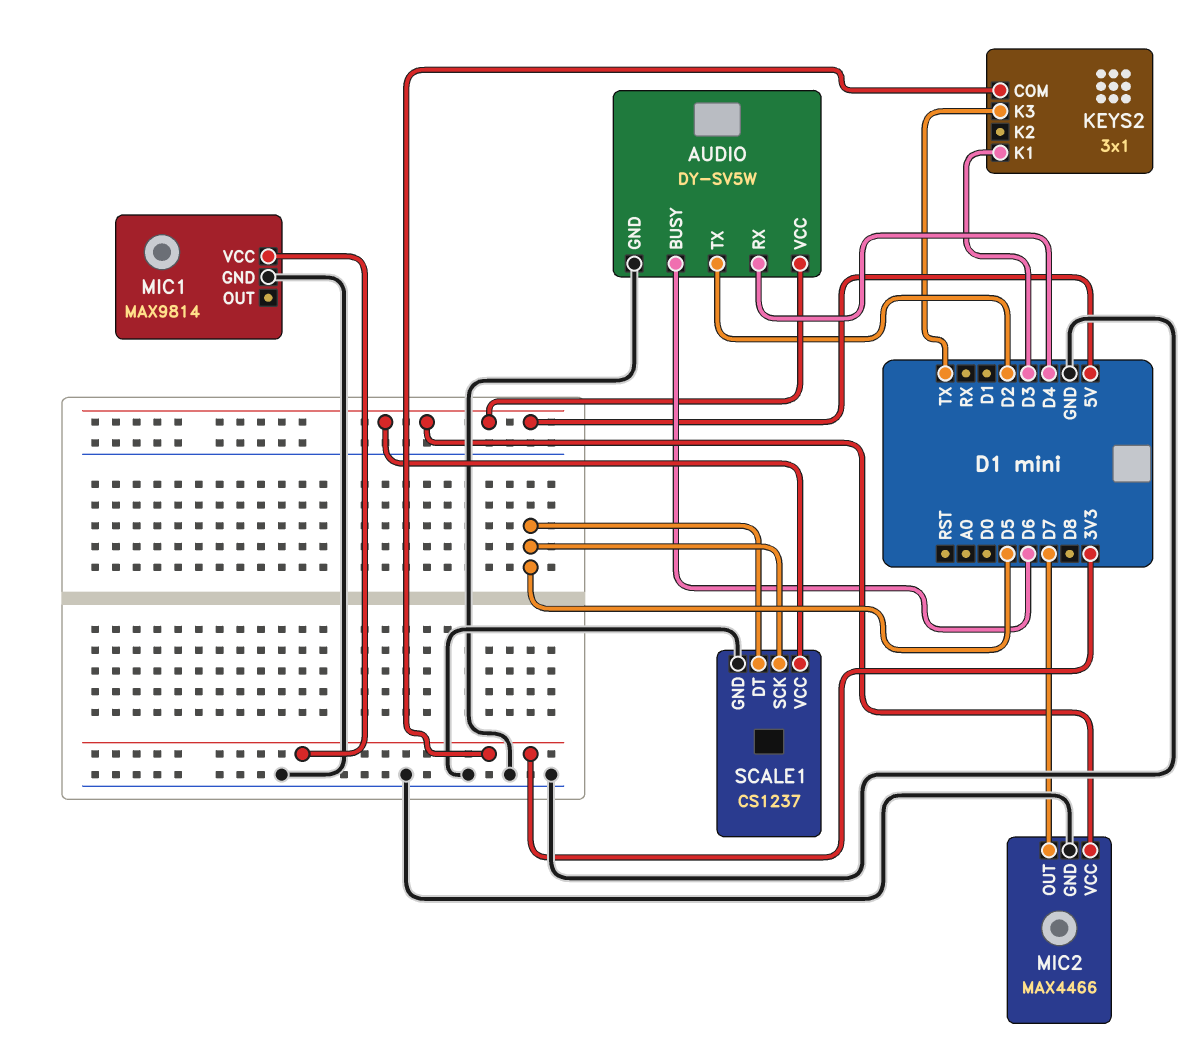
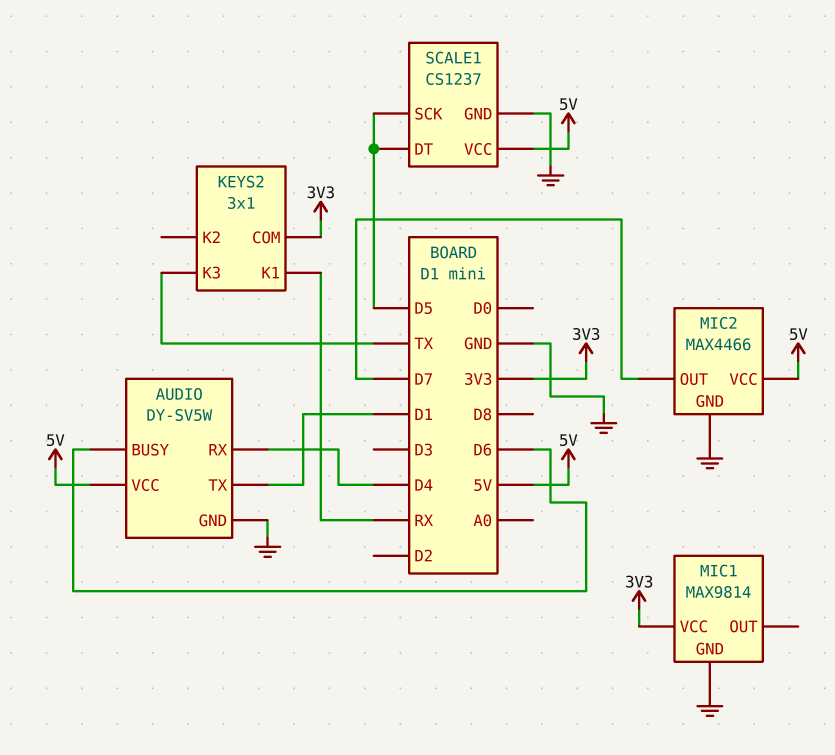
AUDIO pin TX: D2 -> D1
KEYS2 pin K1: D3 -> RX

